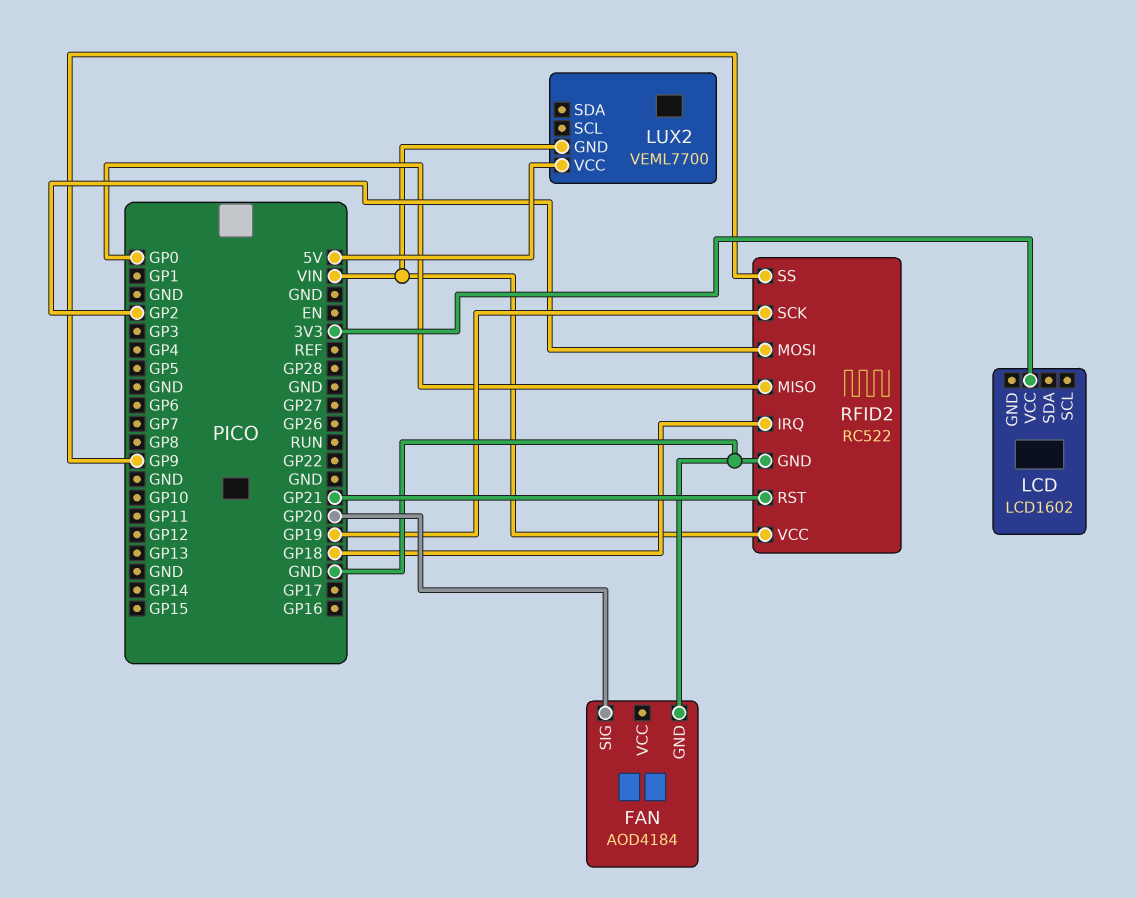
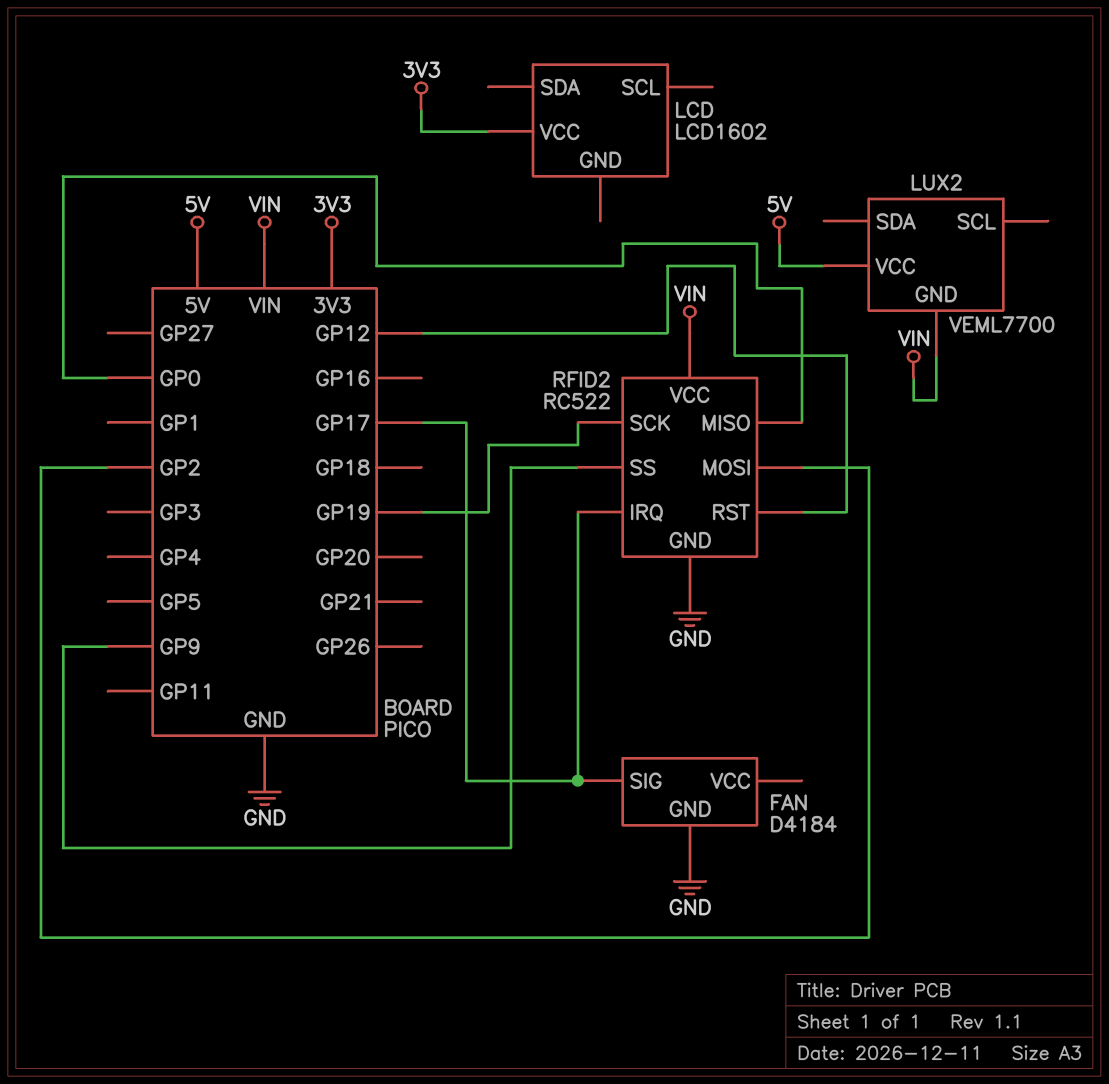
FAN: AOD4184 -> D4184
FAN pin SIG: GP20 -> GP17
RFID2 pin IRQ: GP18 -> GP17
RFID2 pin RST: GP21 -> GP12

